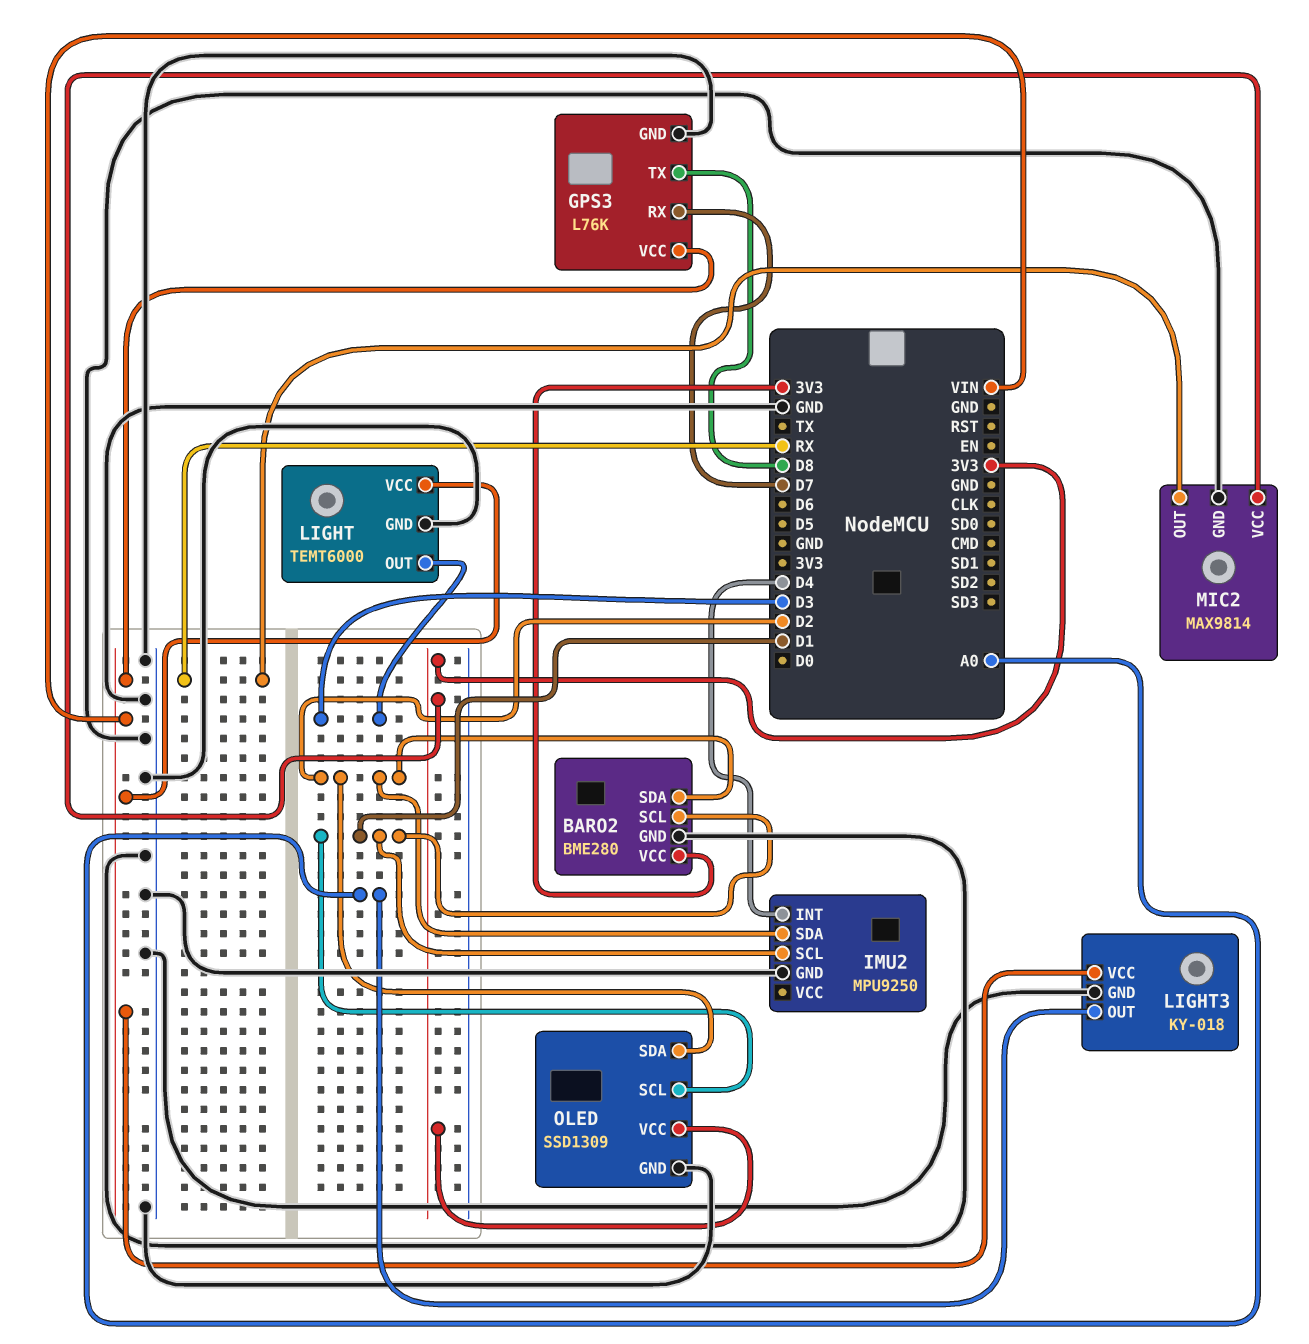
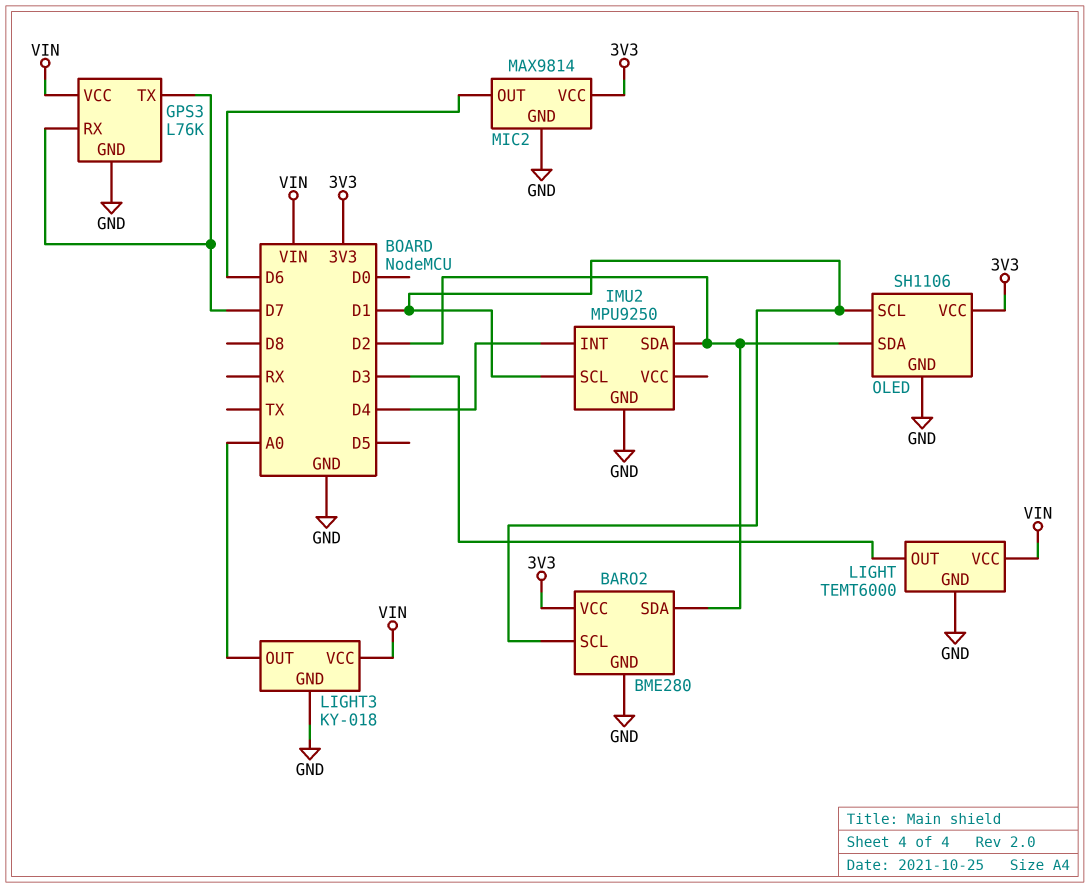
GPS3 pin TX: D8 -> D7
MIC2 pin OUT: RX -> D6
OLED: SSD1309 -> SH1106

